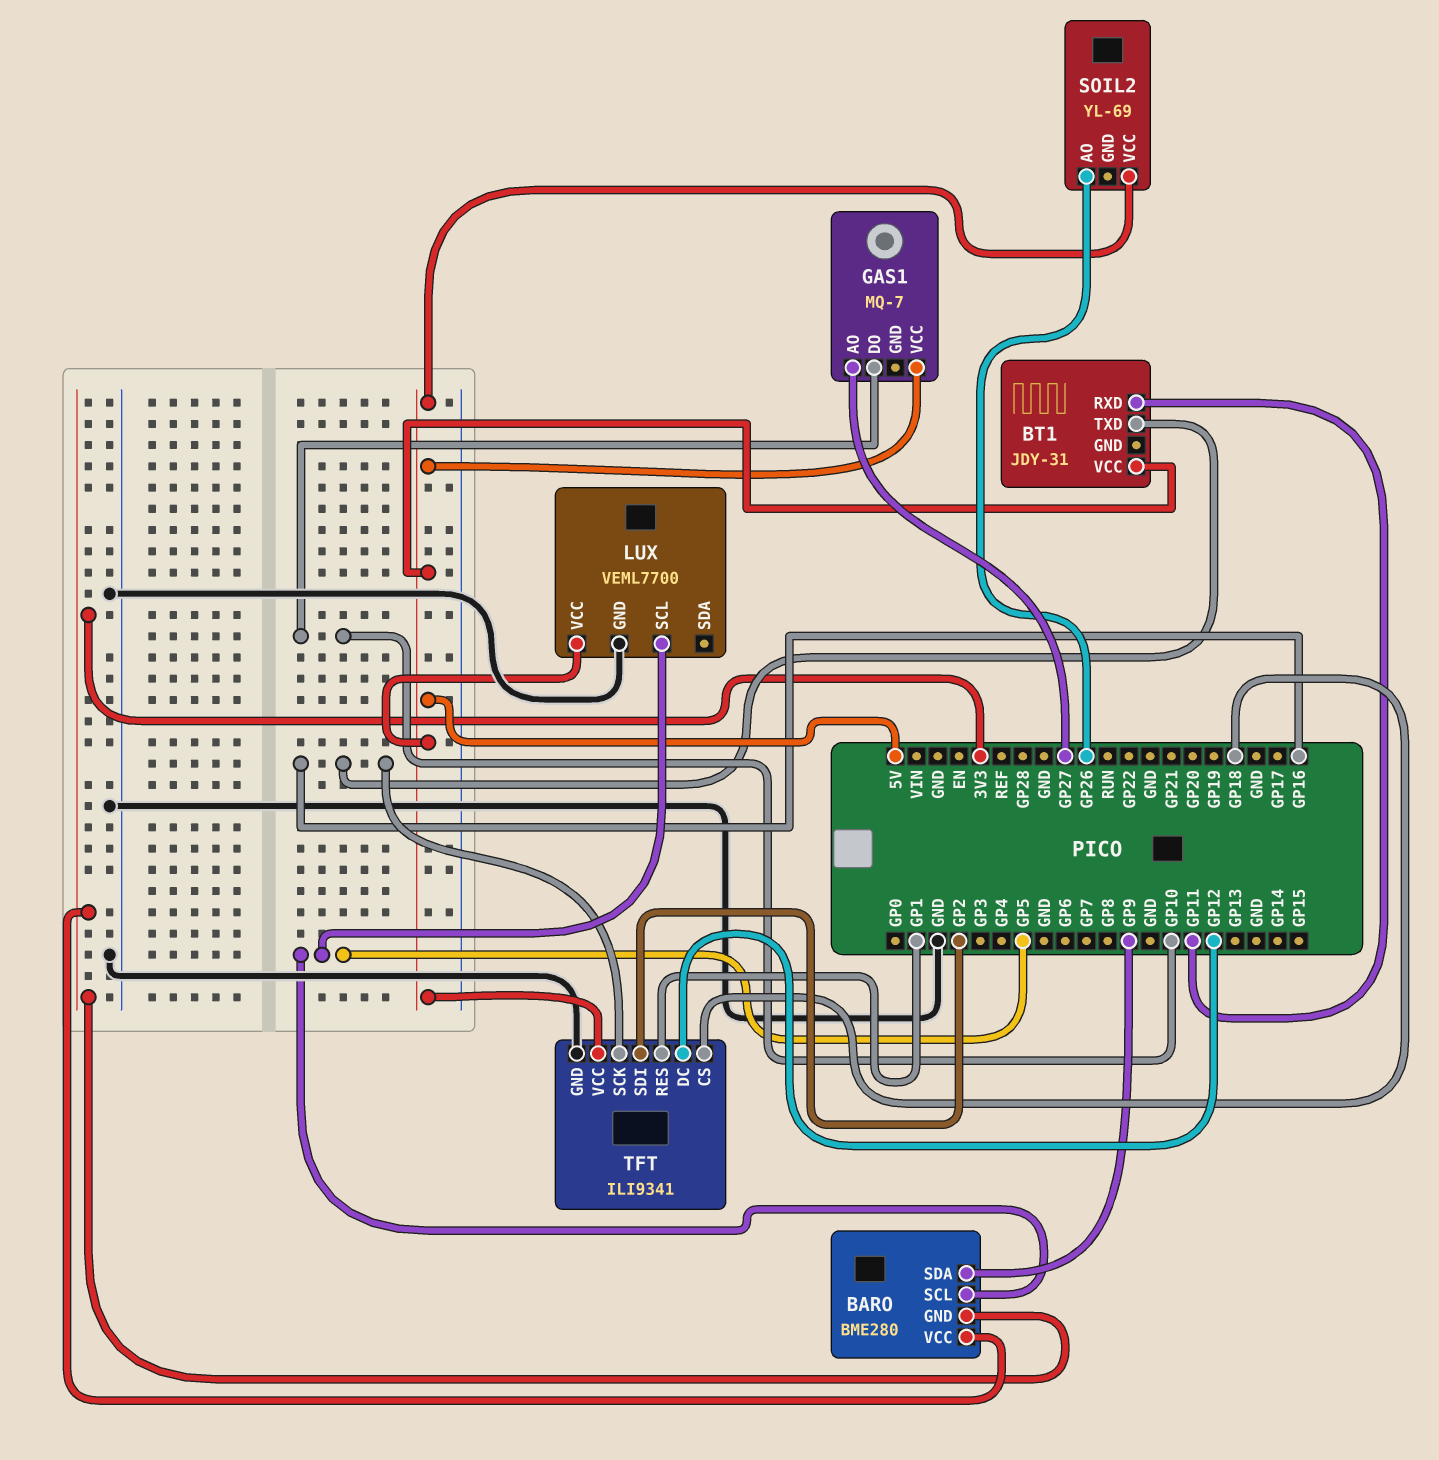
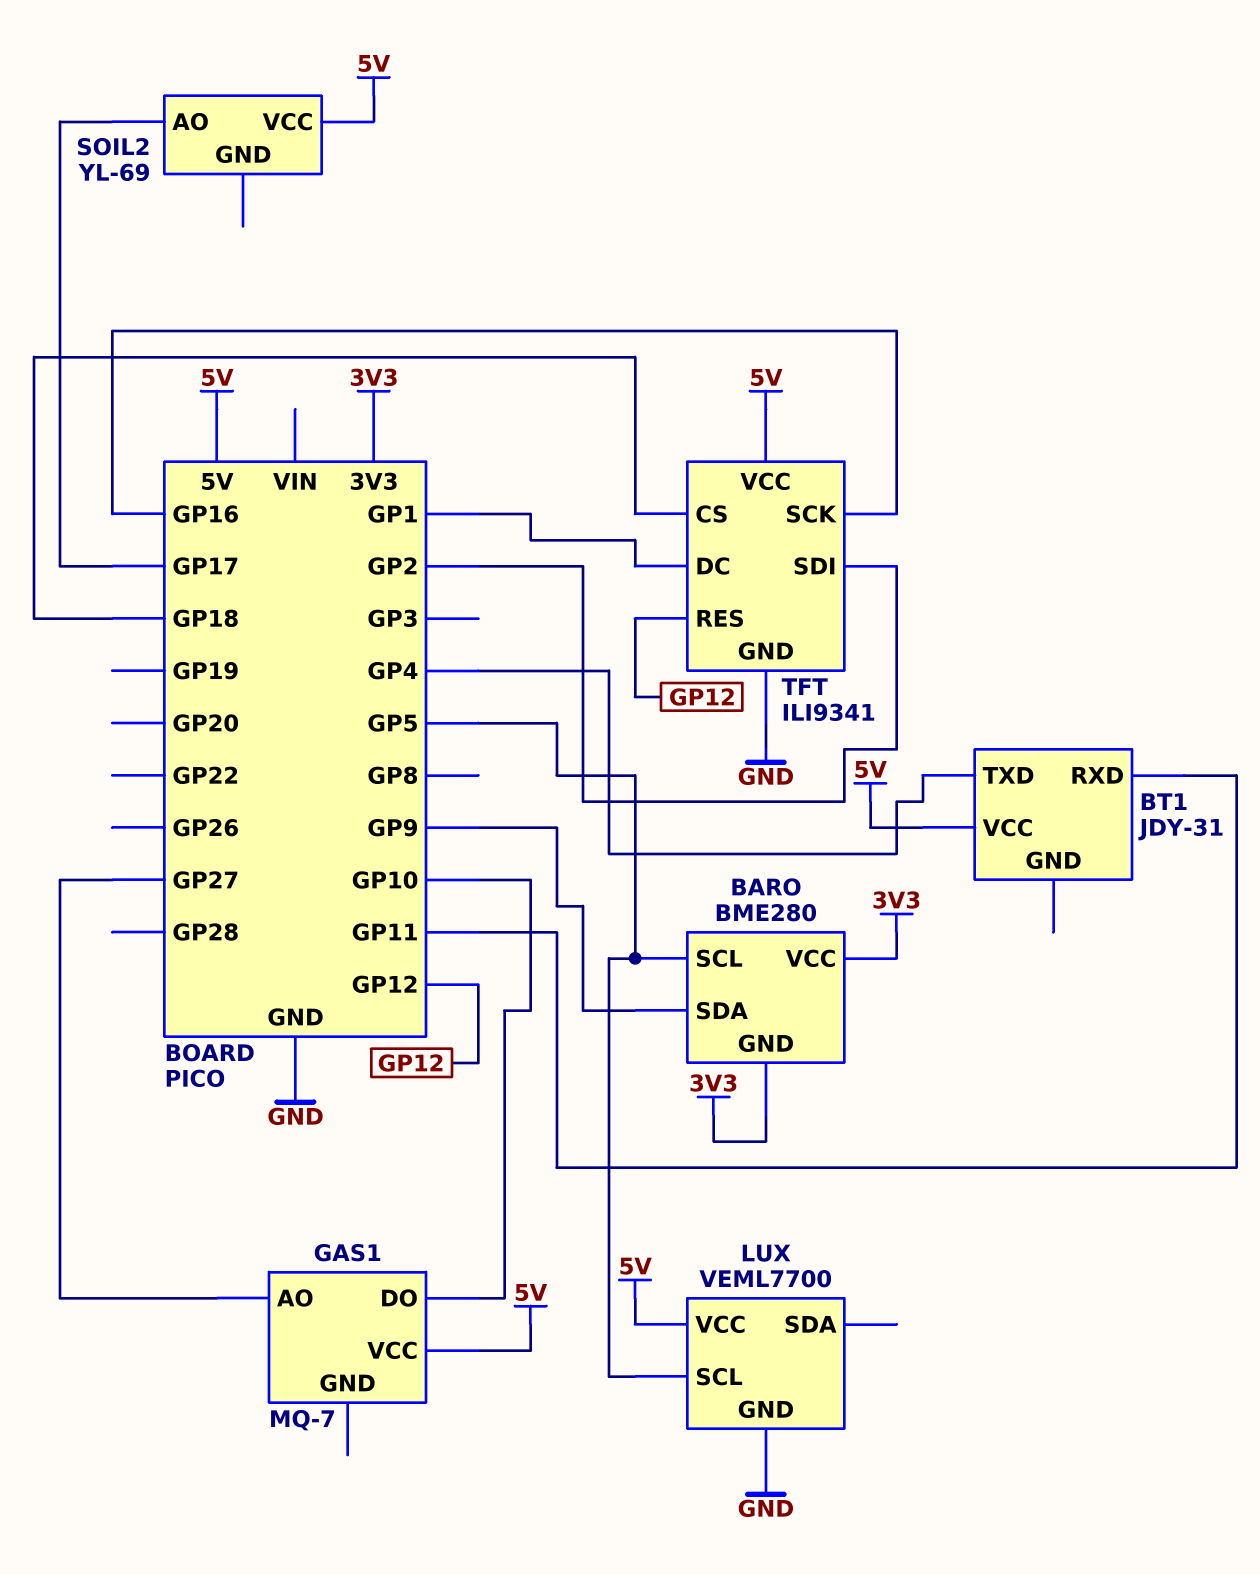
BT1 pin TXD: GP16 -> GP4
SOIL2 pin AO: GP26 -> GP17
TFT pin DC: GP12 -> GP1
TFT pin RES: GP1 -> GP12

